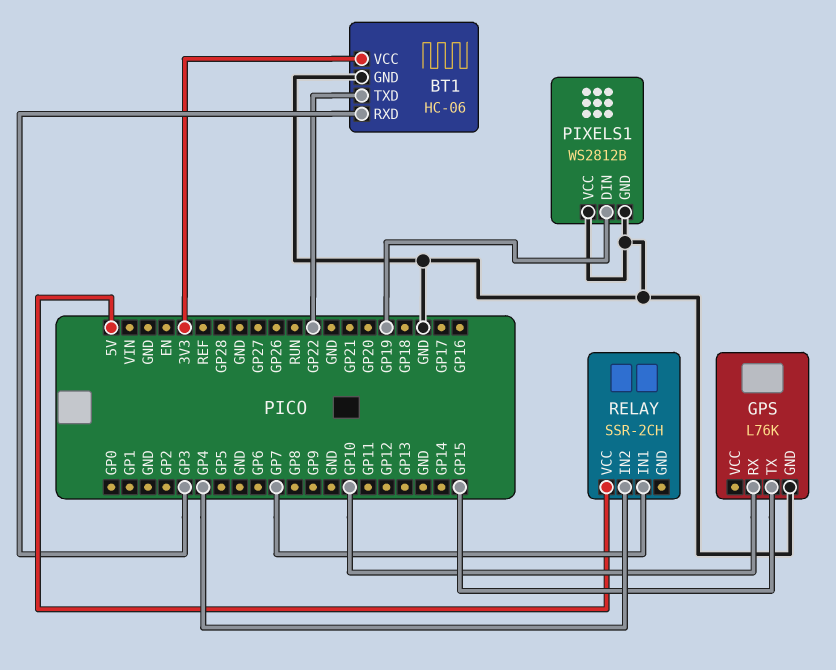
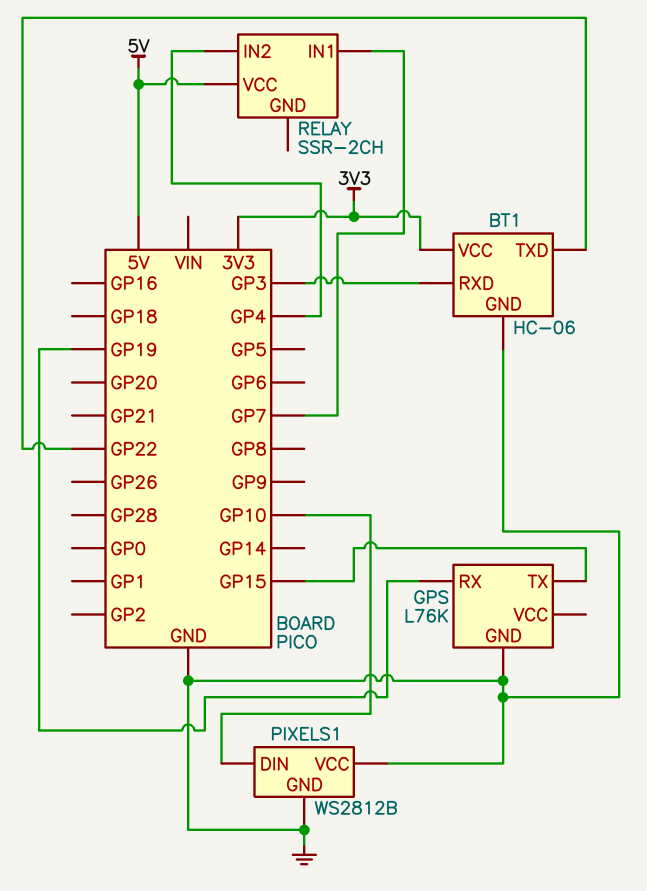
GPS pin RX: GP10 -> GP19
PIXELS1 pin DIN: GP19 -> GP10

